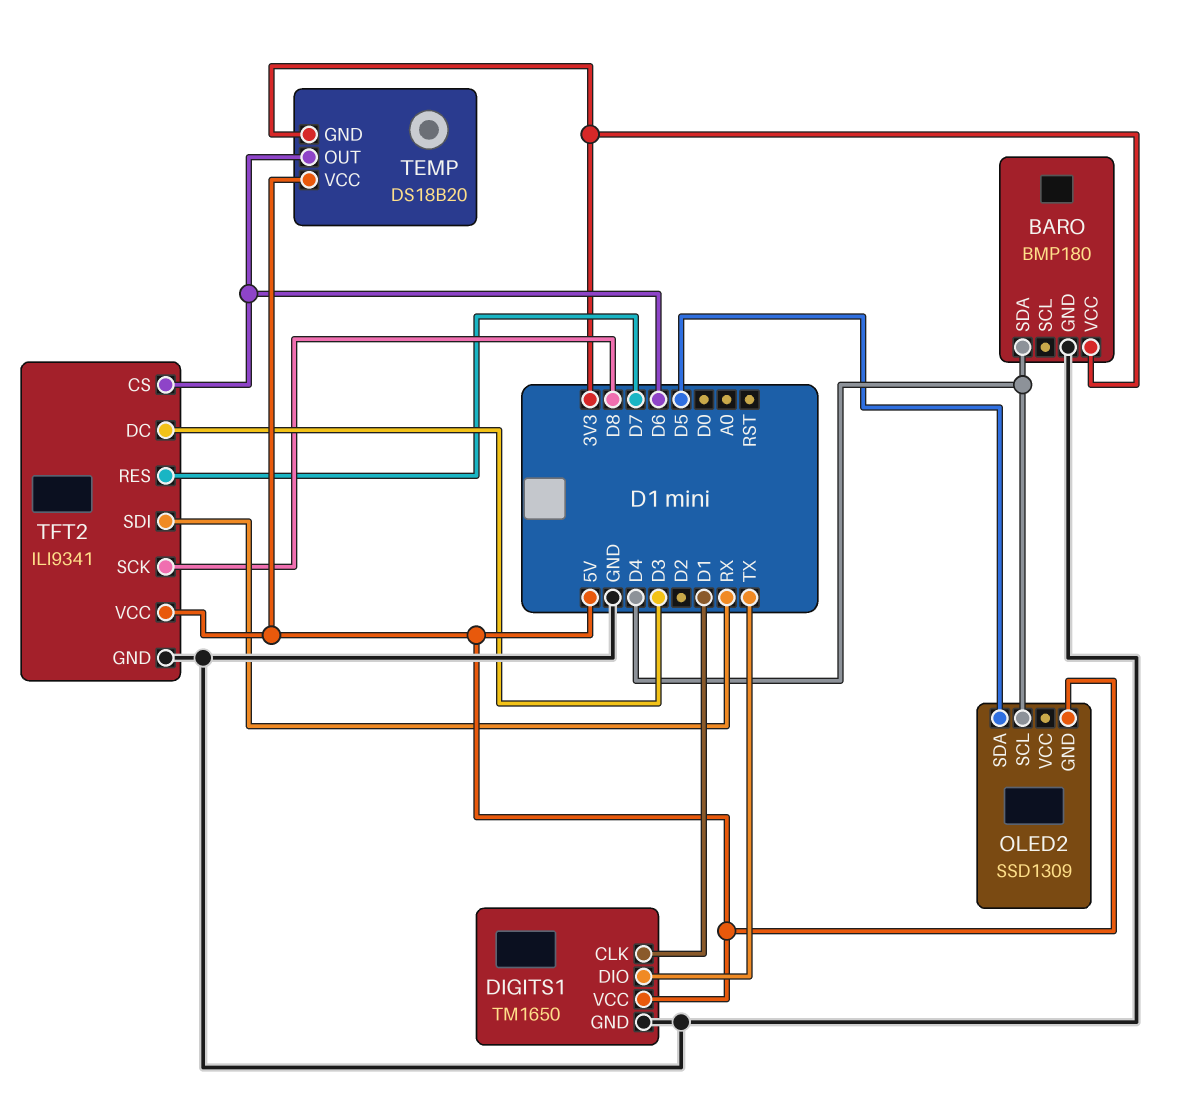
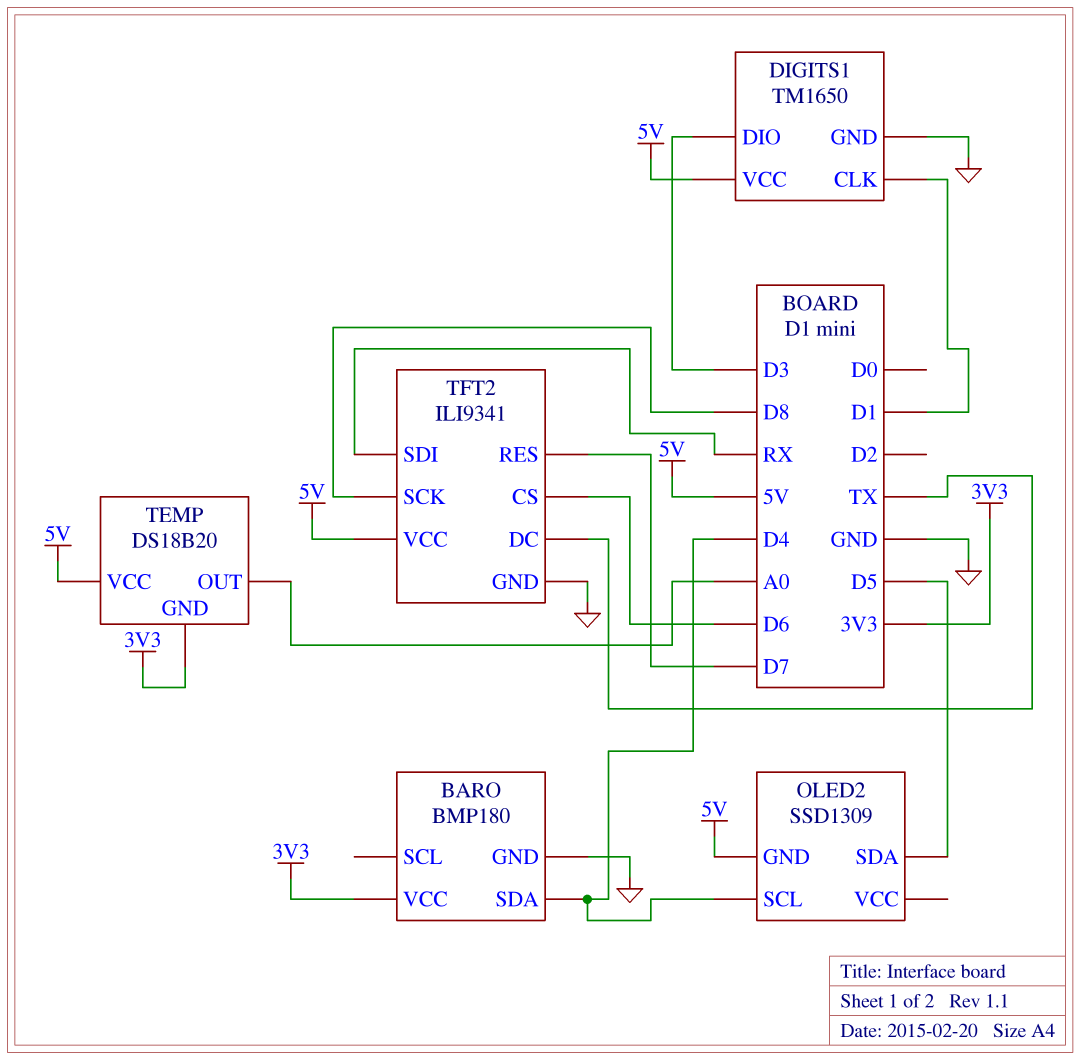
DIGITS1 pin DIO: TX -> D3
TEMP pin OUT: D6 -> A0
TFT2 pin DC: D3 -> TX

